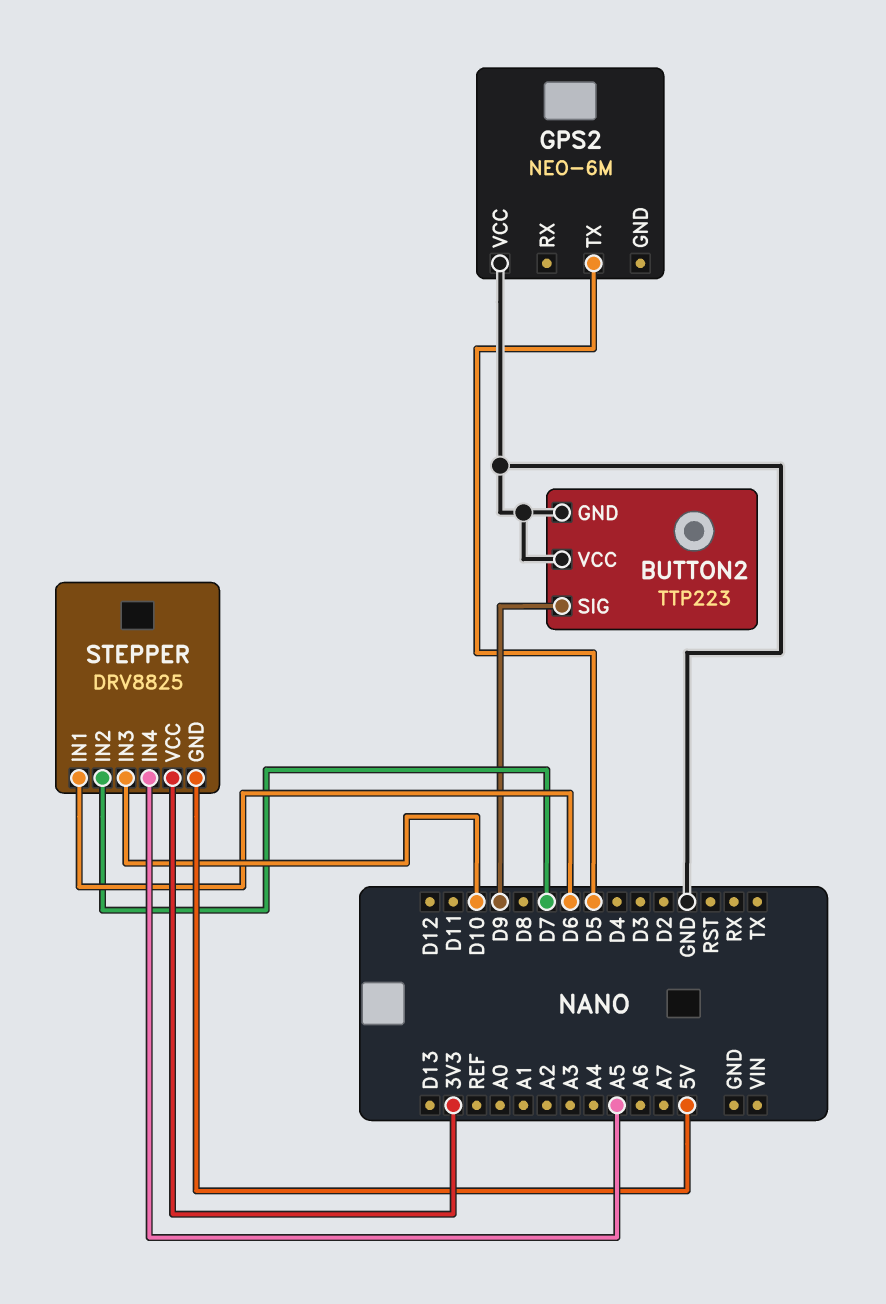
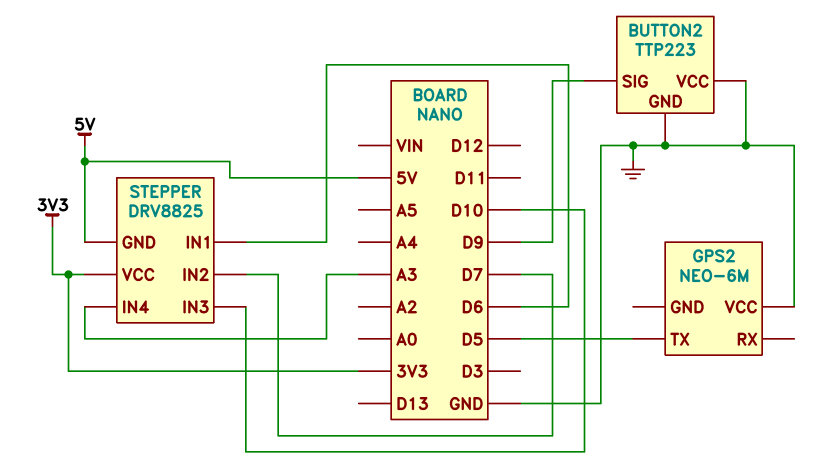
STEPPER pin IN4: A5 -> A3

